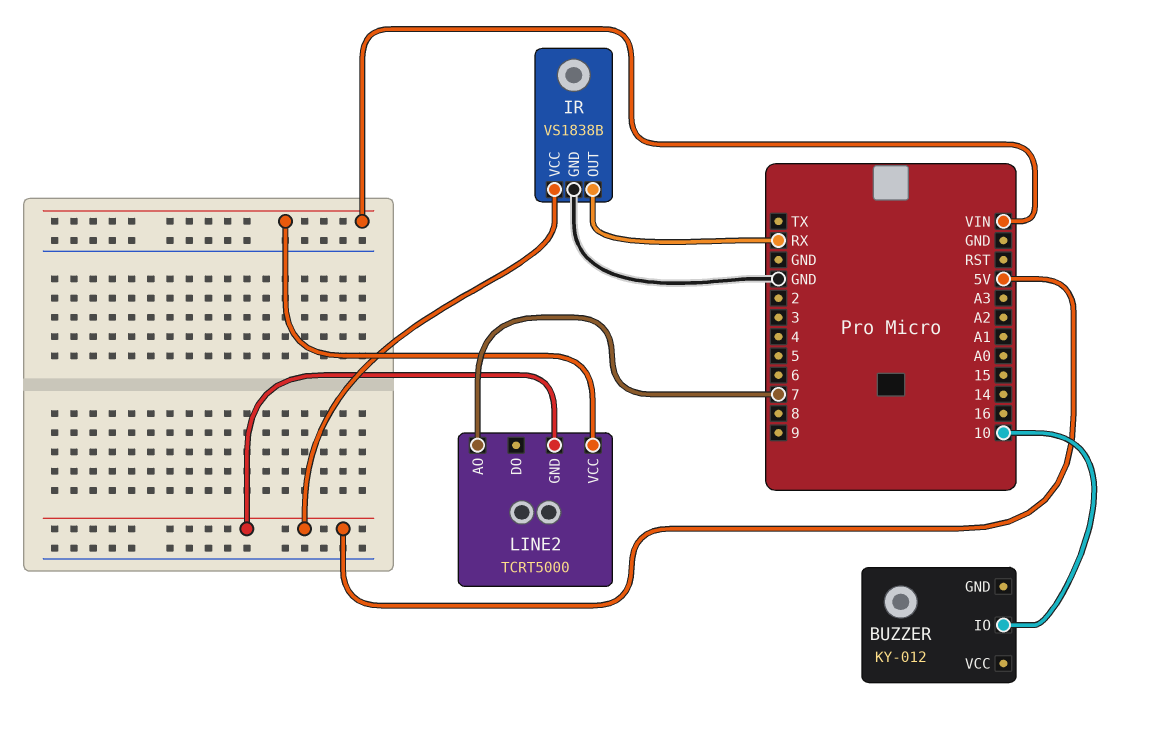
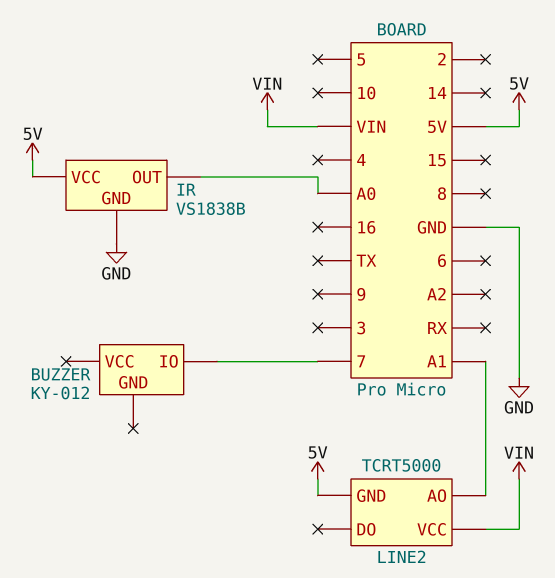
BUZZER pin IO: 10 -> 7
IR pin OUT: RX -> A0
LINE2 pin AO: 7 -> A1

